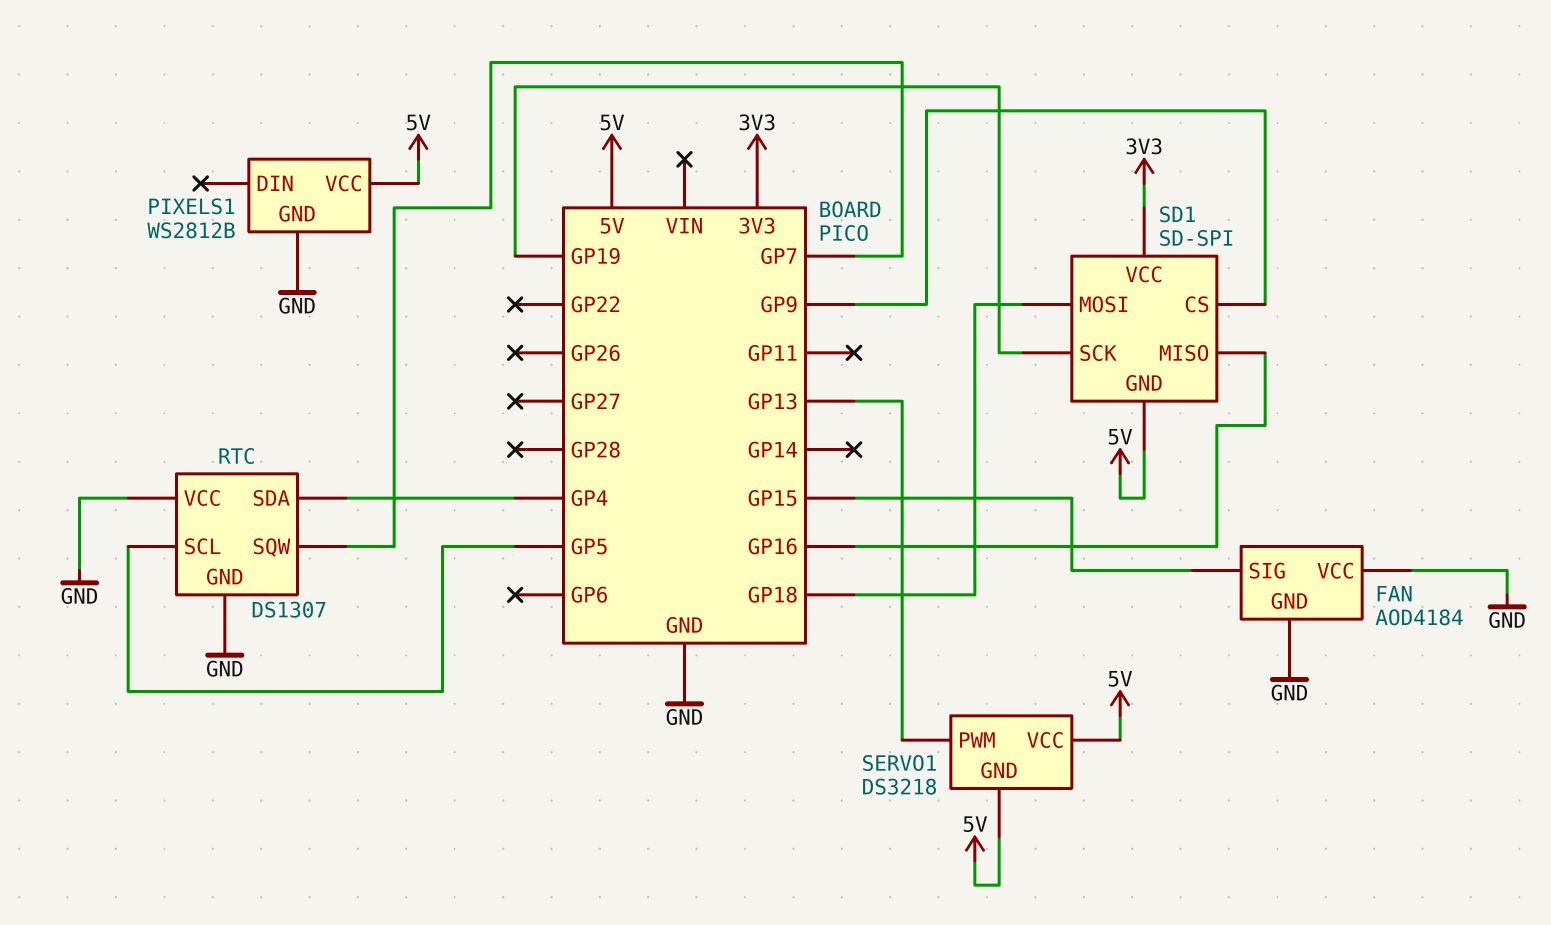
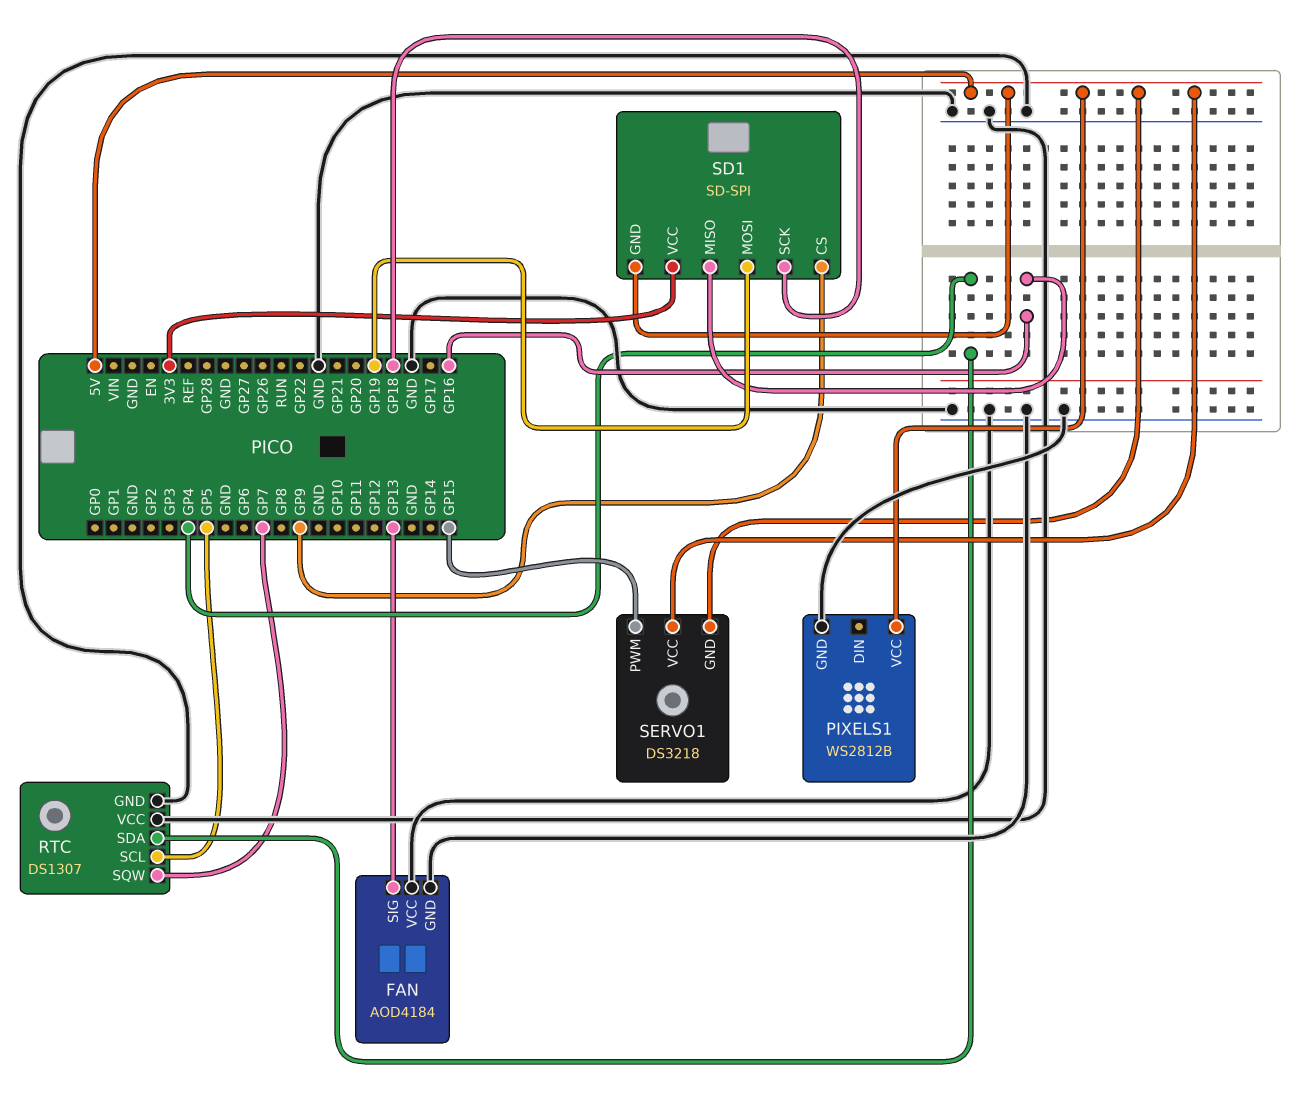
FAN pin SIG: GP15 -> GP13
SD1 pin MOSI: GP18 -> GP19
SD1 pin SCK: GP19 -> GP18
SERVO1 pin PWM: GP13 -> GP15

